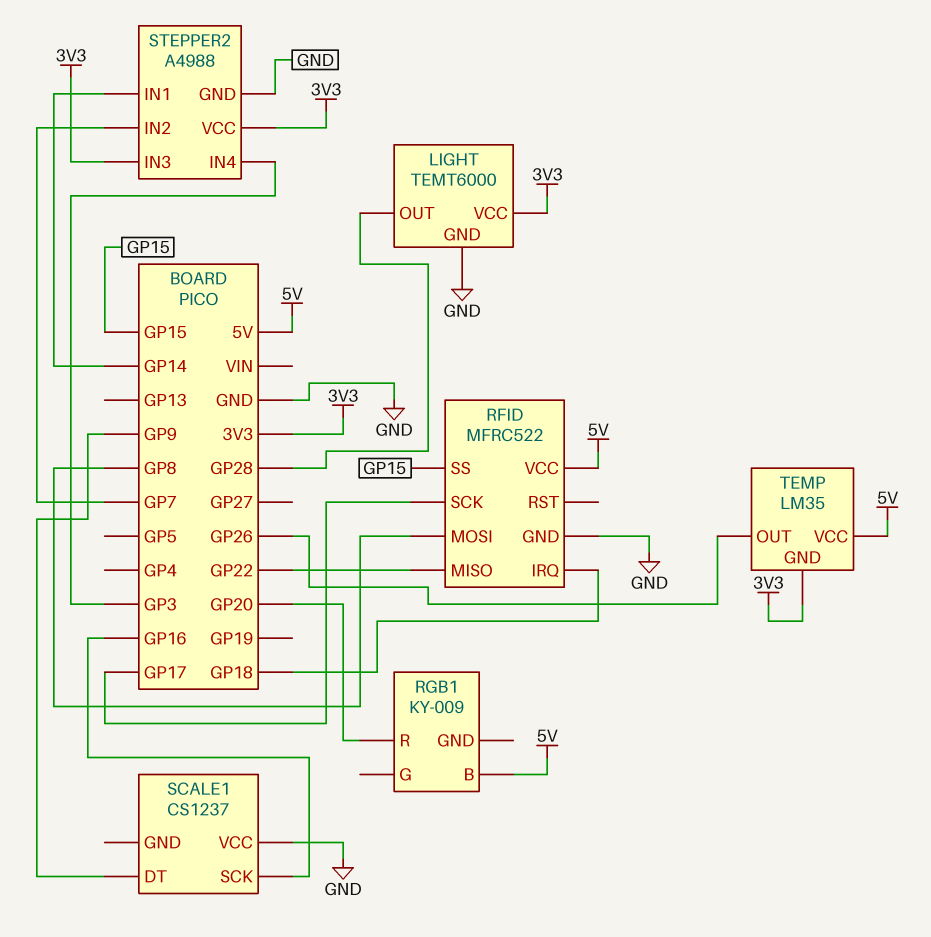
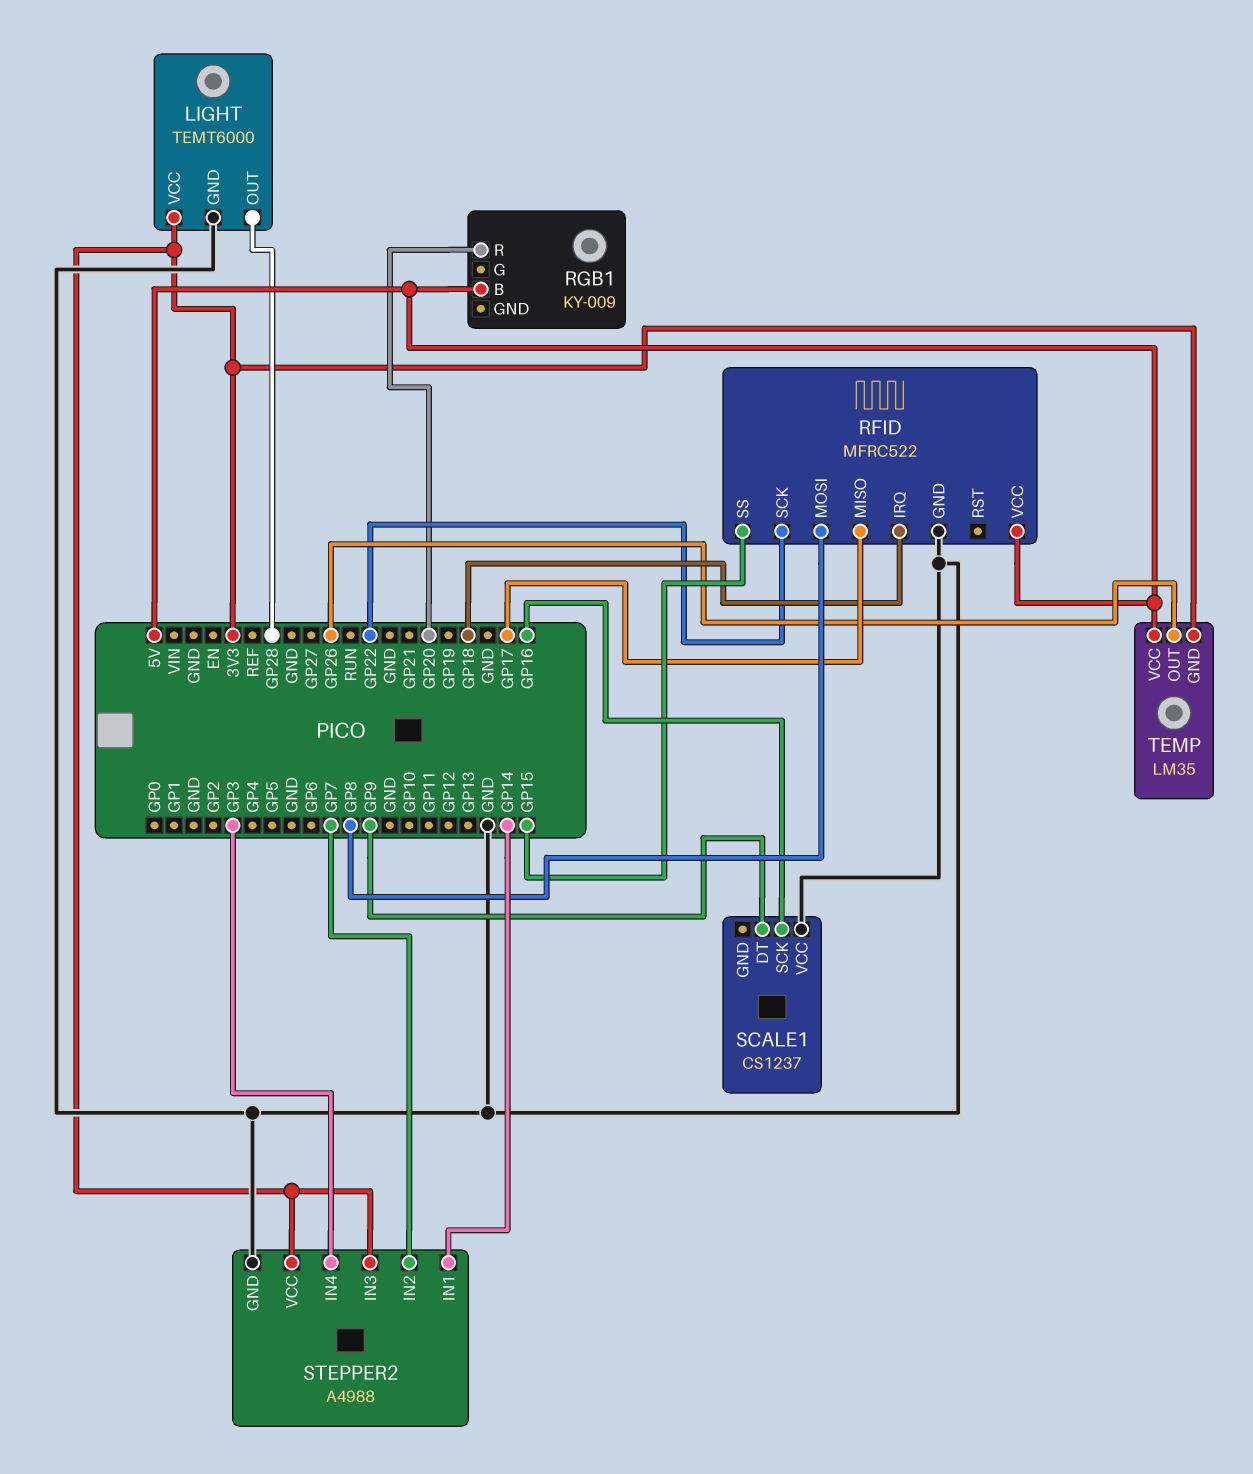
RFID pin MISO: GP22 -> GP17
RFID pin SCK: GP17 -> GP22

